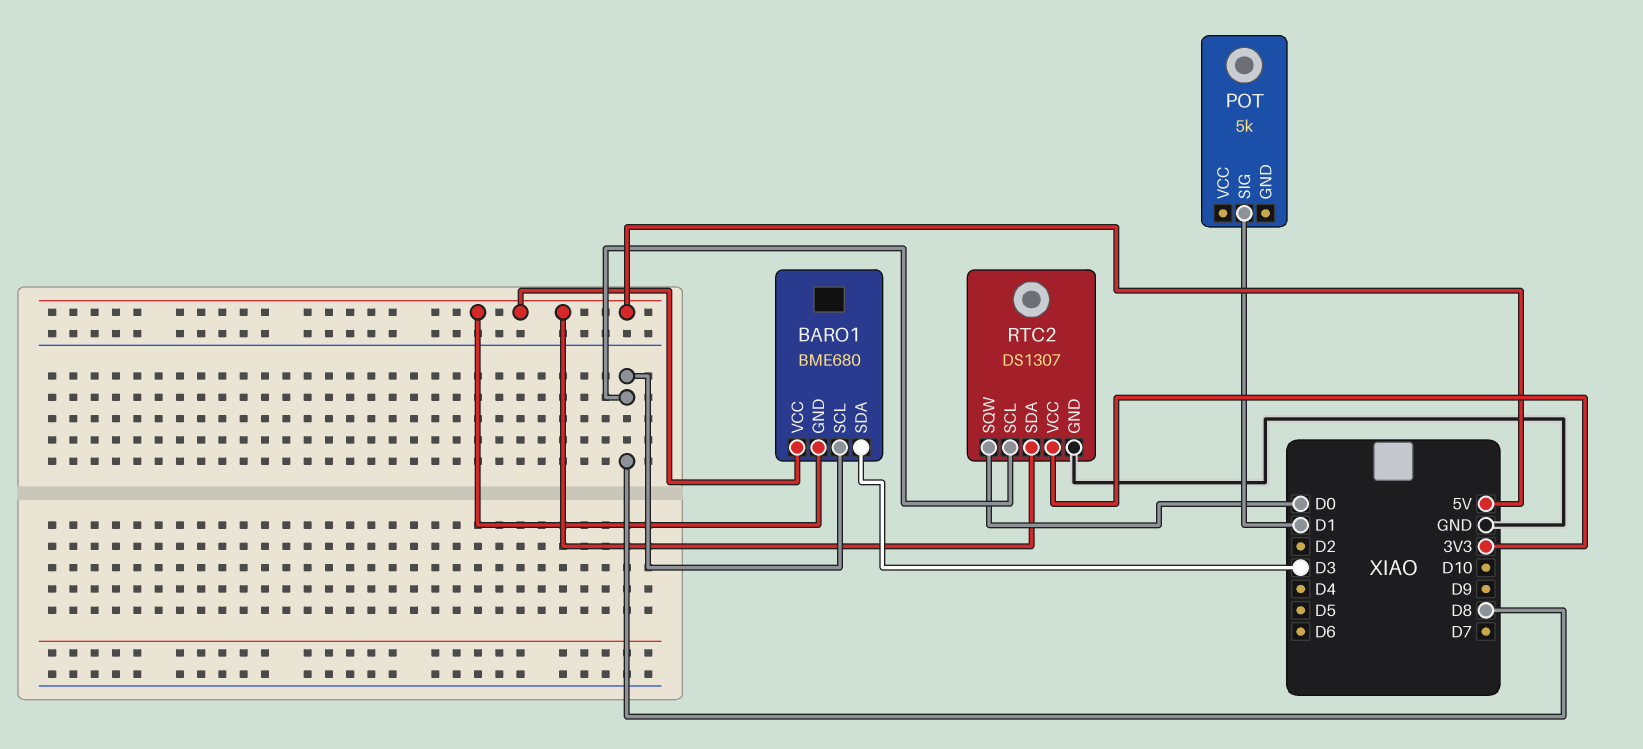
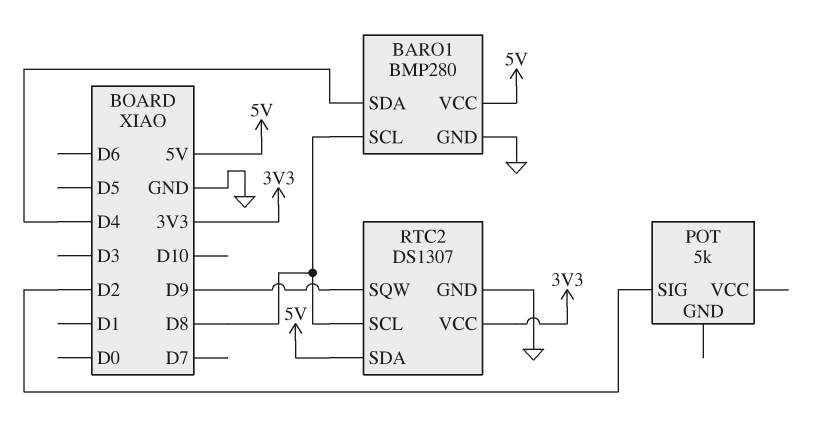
BARO1: BME680 -> BMP280
BARO1 pin GND: 5V -> GND
BARO1 pin SDA: D3 -> D4
POT pin SIG: D1 -> D2
RTC2 pin SQW: D0 -> D9

